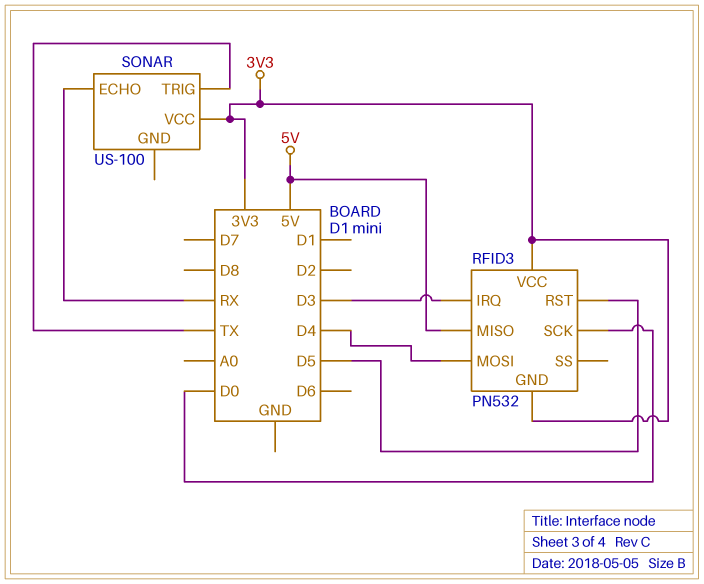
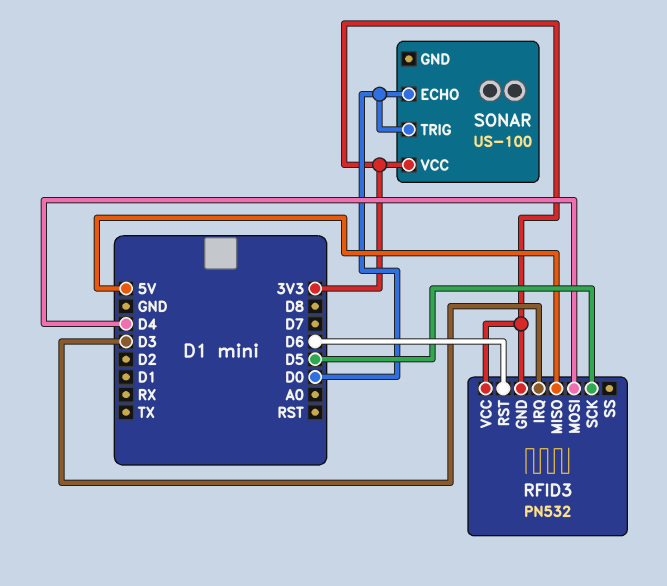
RFID3 pin RST: D5 -> D6
RFID3 pin SCK: D0 -> D5
SONAR pin ECHO: RX -> D0
SONAR pin TRIG: TX -> D0

